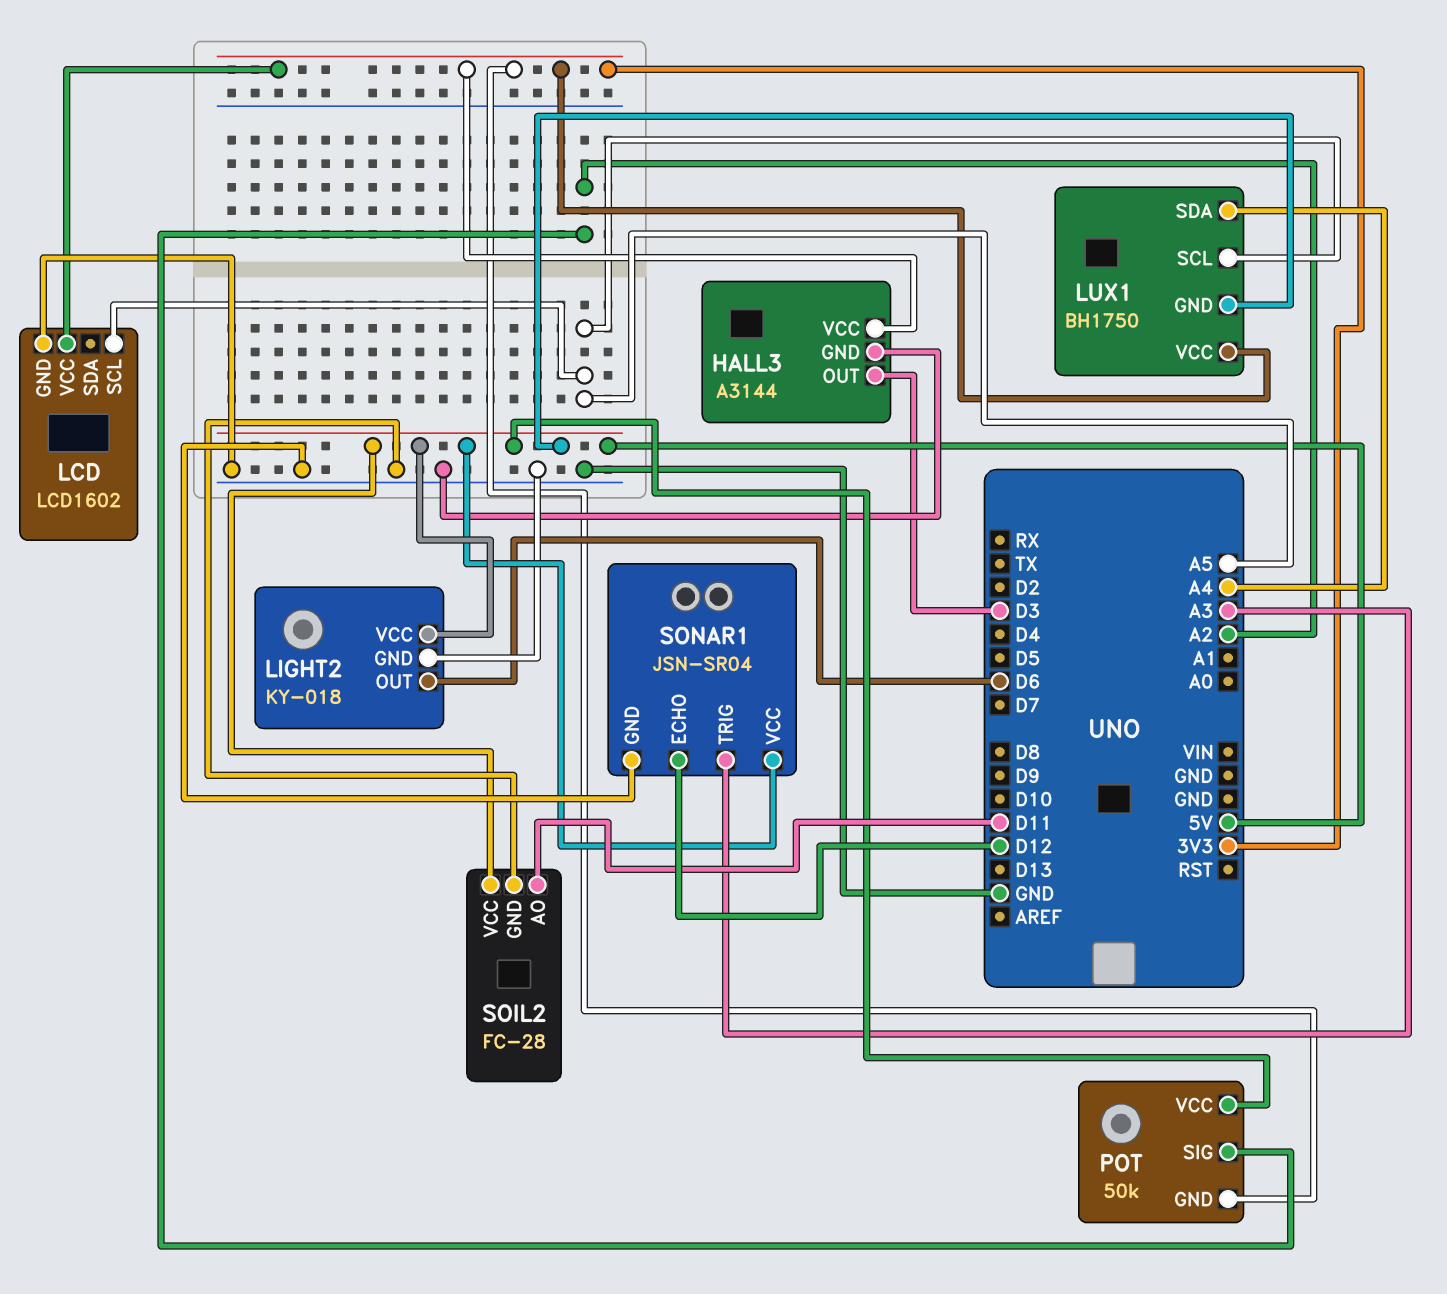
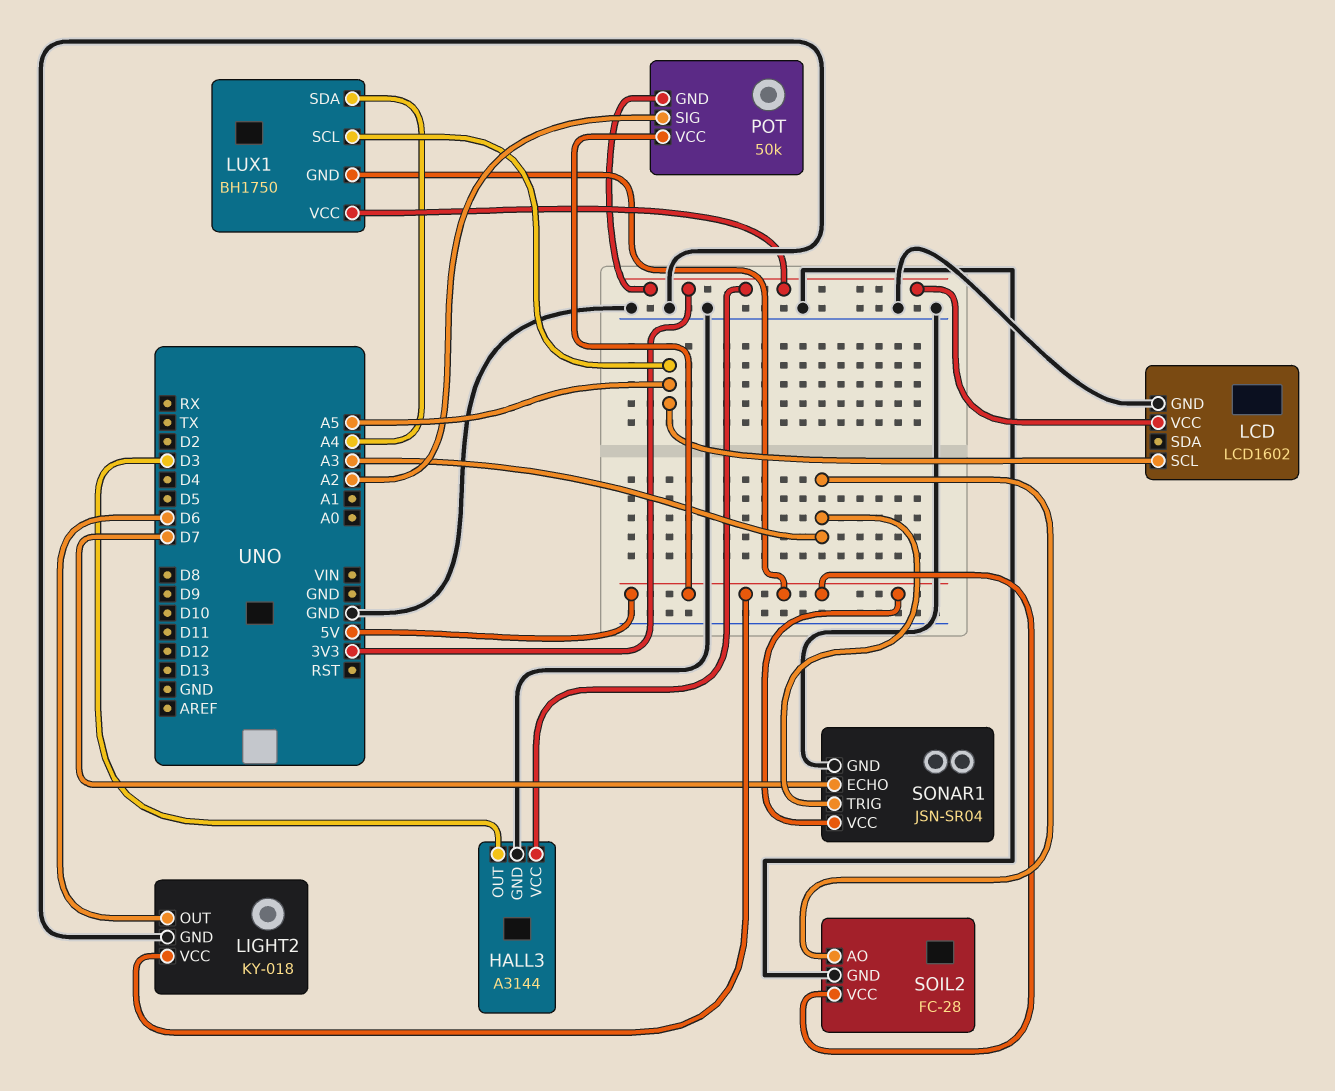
SOIL2 pin AO: D11 -> A3
SONAR1 pin ECHO: D12 -> D7

